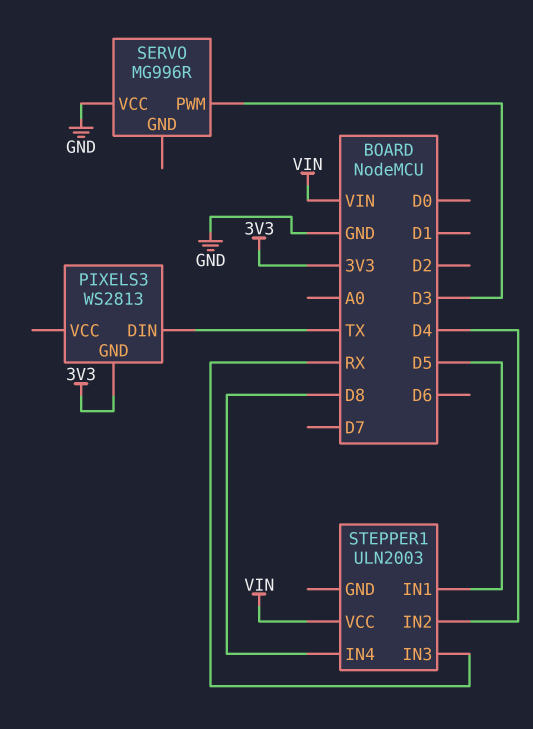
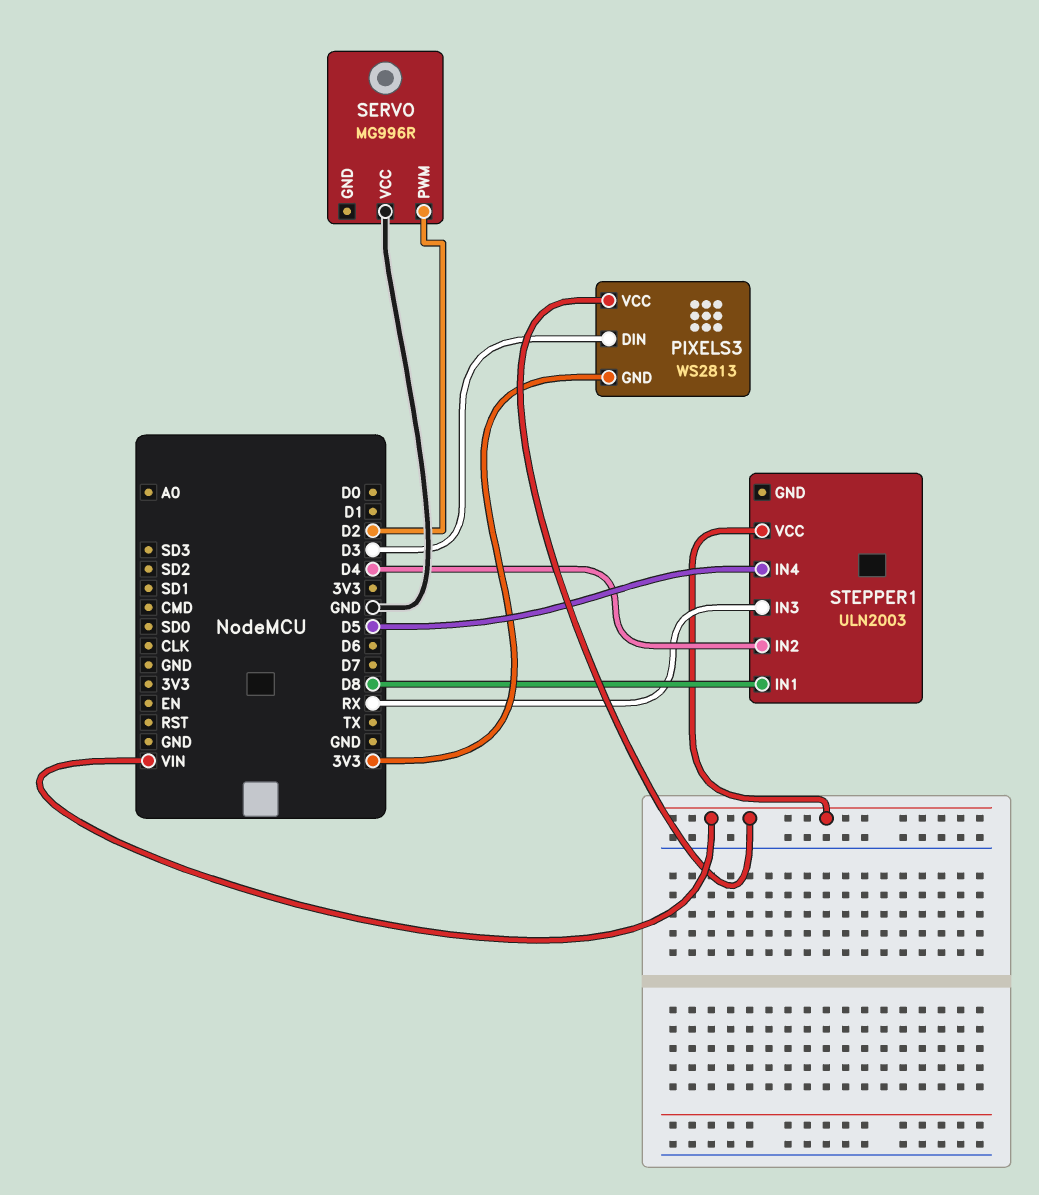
PIXELS3 pin DIN: TX -> D3
PIXELS3 pin VCC: none -> VIN
SERVO pin PWM: D3 -> D2
STEPPER1 pin IN1: D5 -> D8
STEPPER1 pin IN4: D8 -> D5

